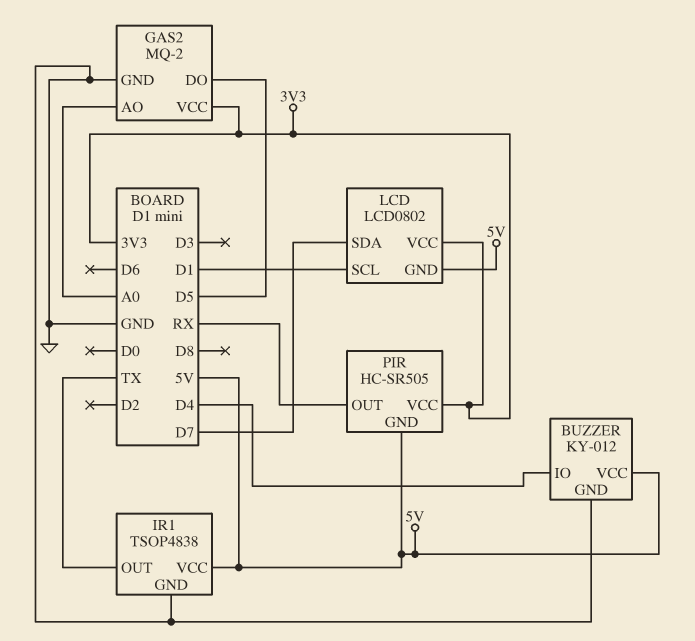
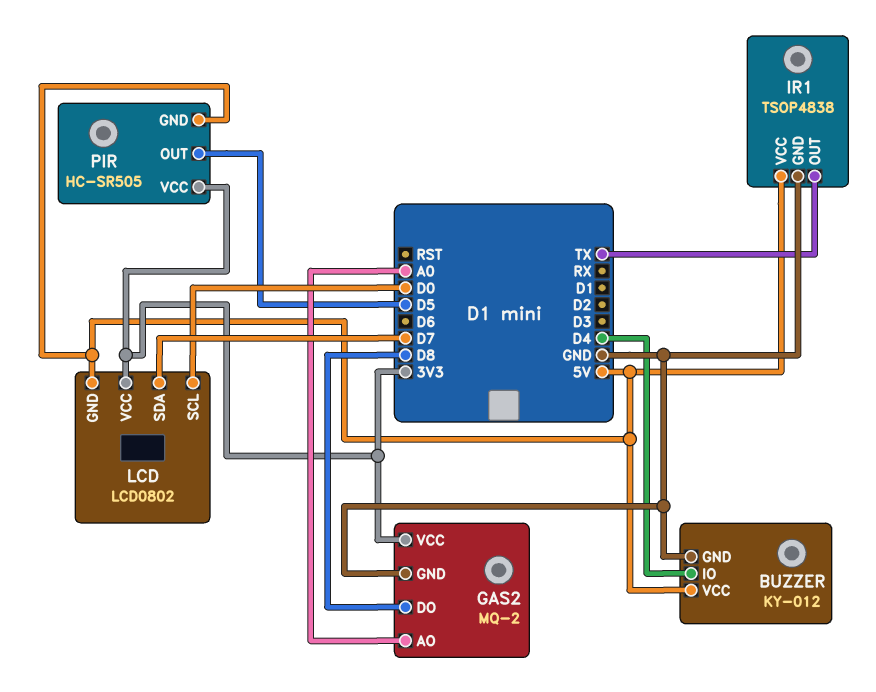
GAS2 pin DO: D5 -> D8
LCD pin SCL: D1 -> D0
PIR pin OUT: RX -> D5

